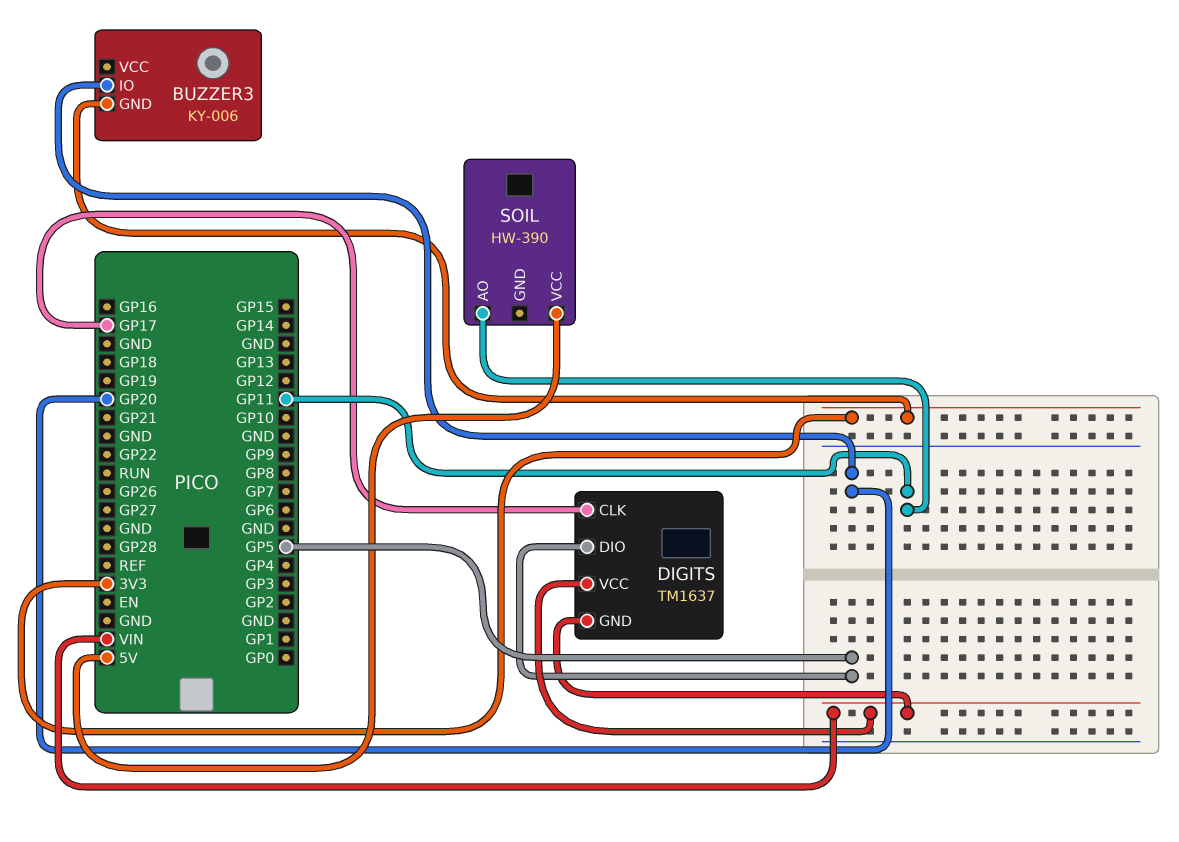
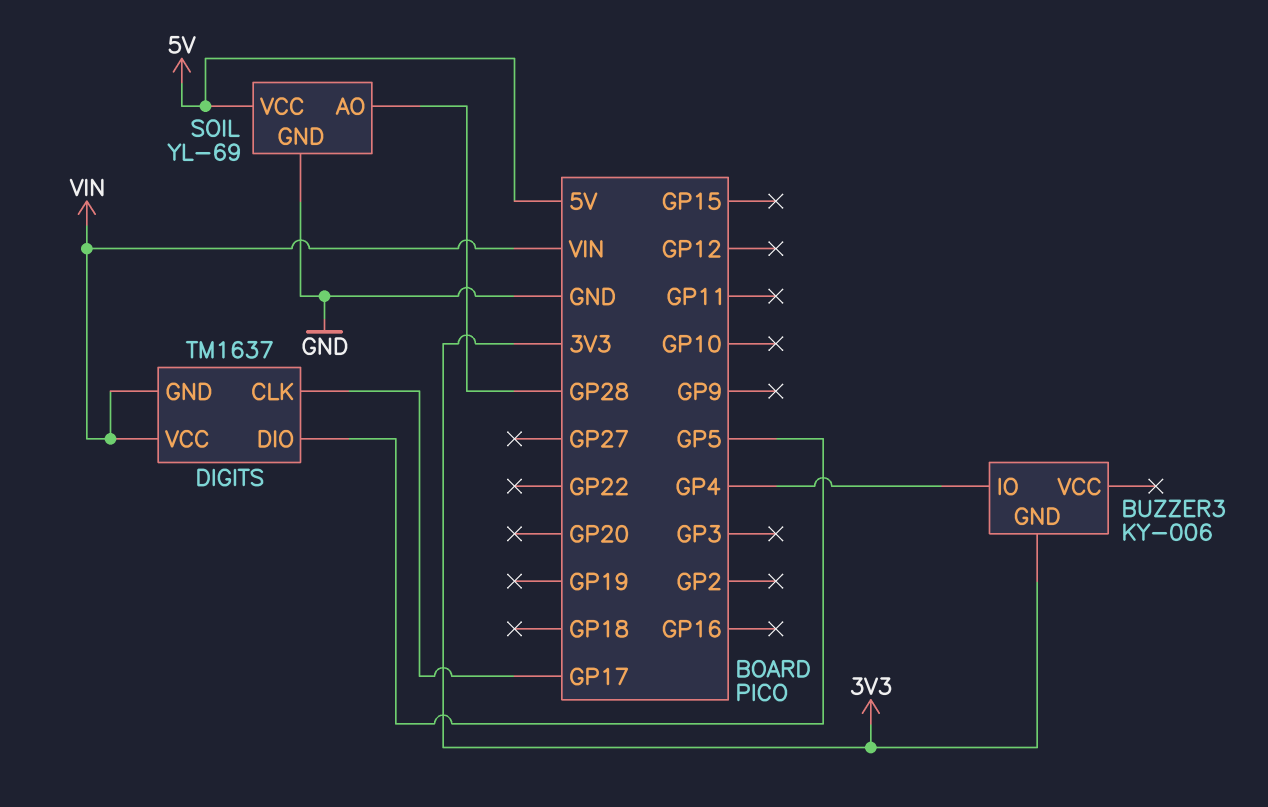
BUZZER3 pin IO: GP20 -> GP4
SOIL: HW-390 -> YL-69
SOIL pin AO: GP11 -> GP28
SOIL pin GND: none -> GND

